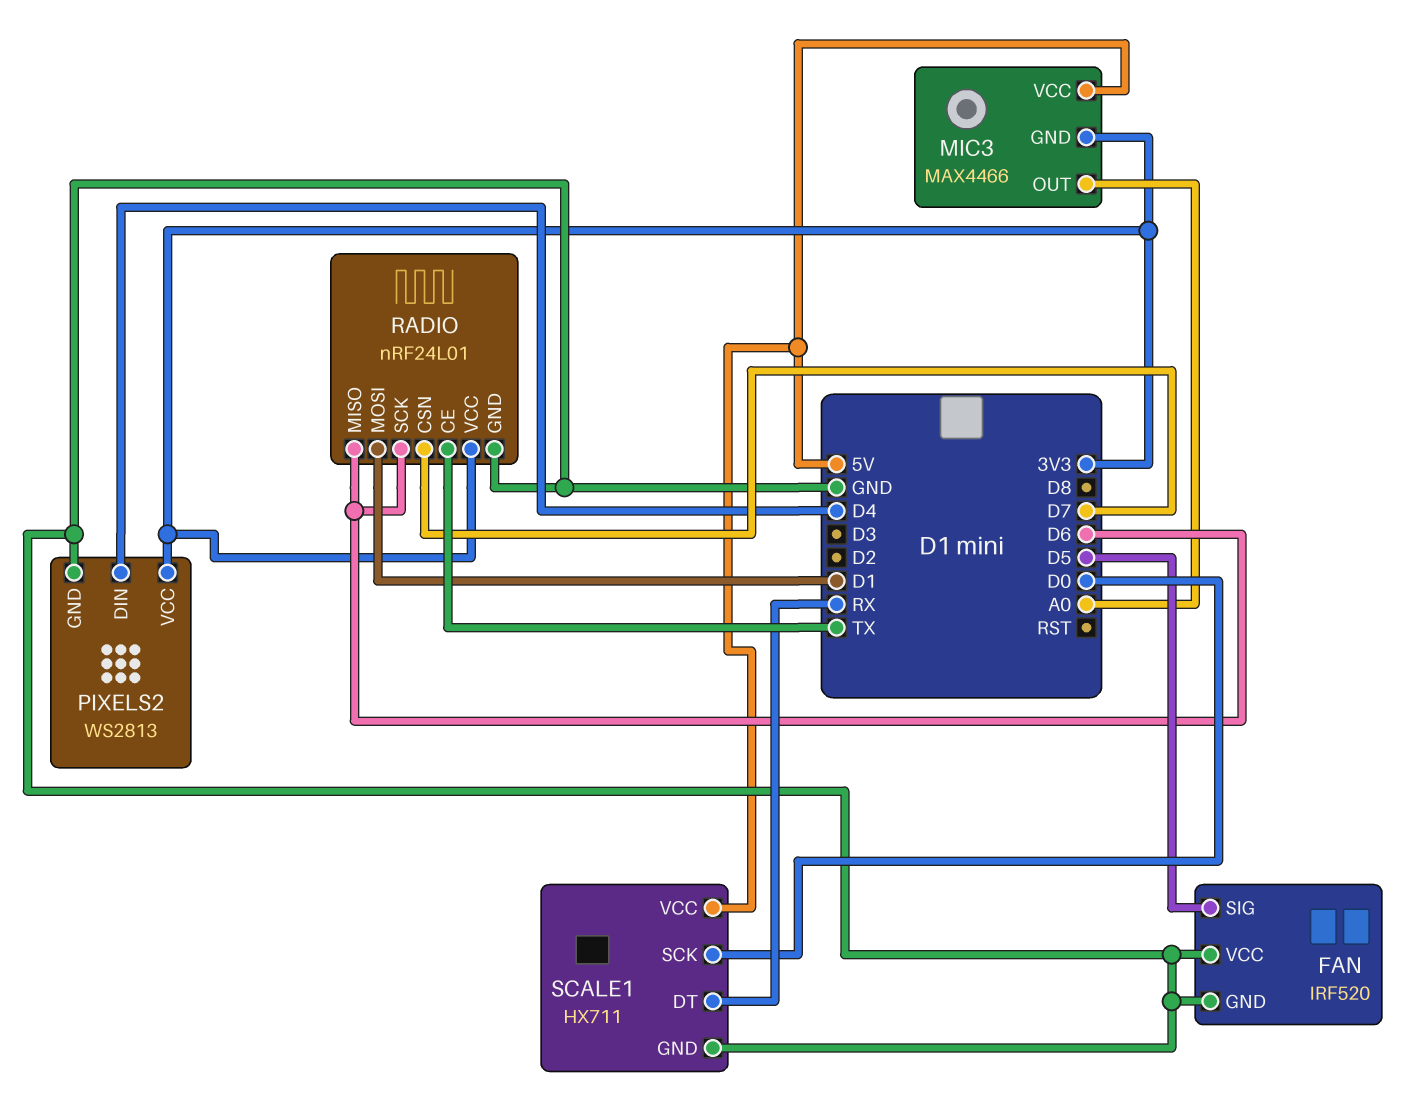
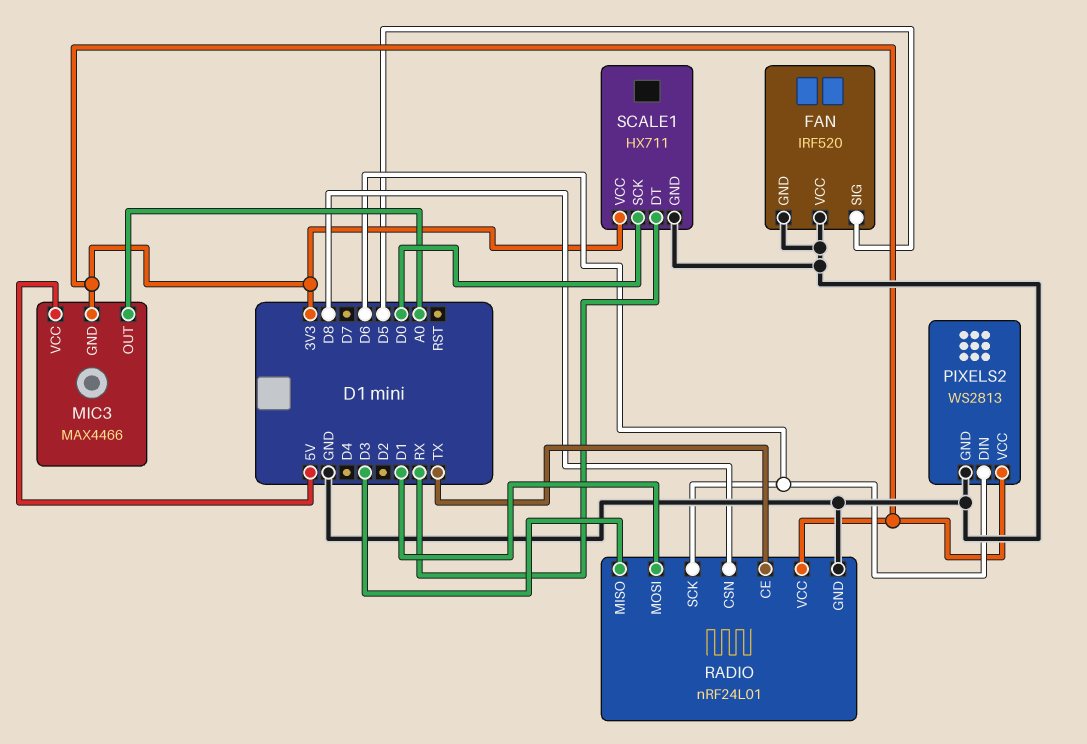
PIXELS2 pin DIN: D4 -> D6
RADIO pin CSN: D7 -> D8
RADIO pin MISO: D6 -> D3
SCALE1 pin VCC: 5V -> 3V3

